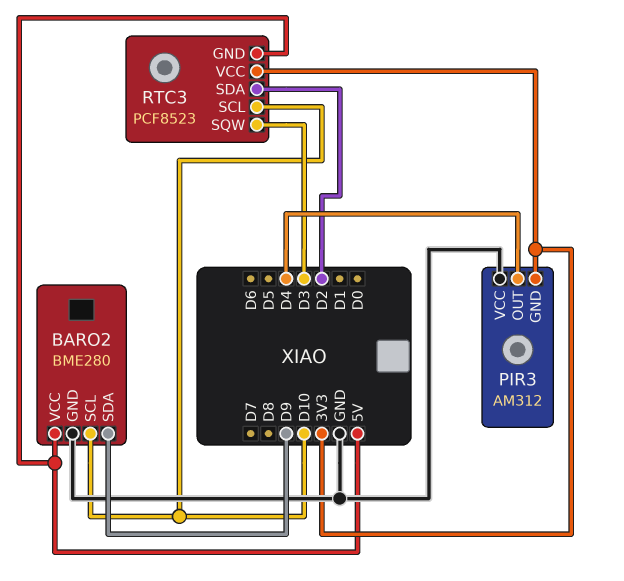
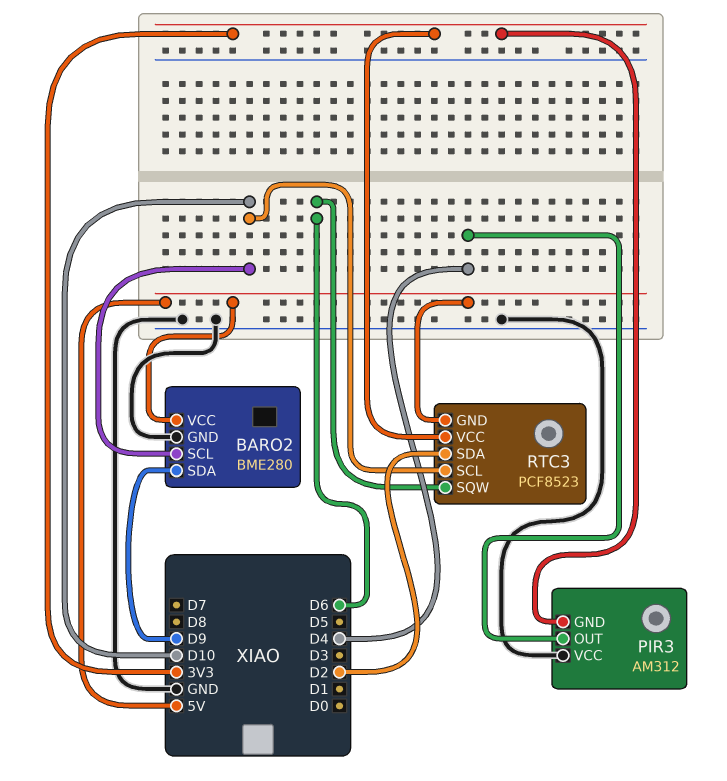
RTC3 pin SQW: D3 -> D6

